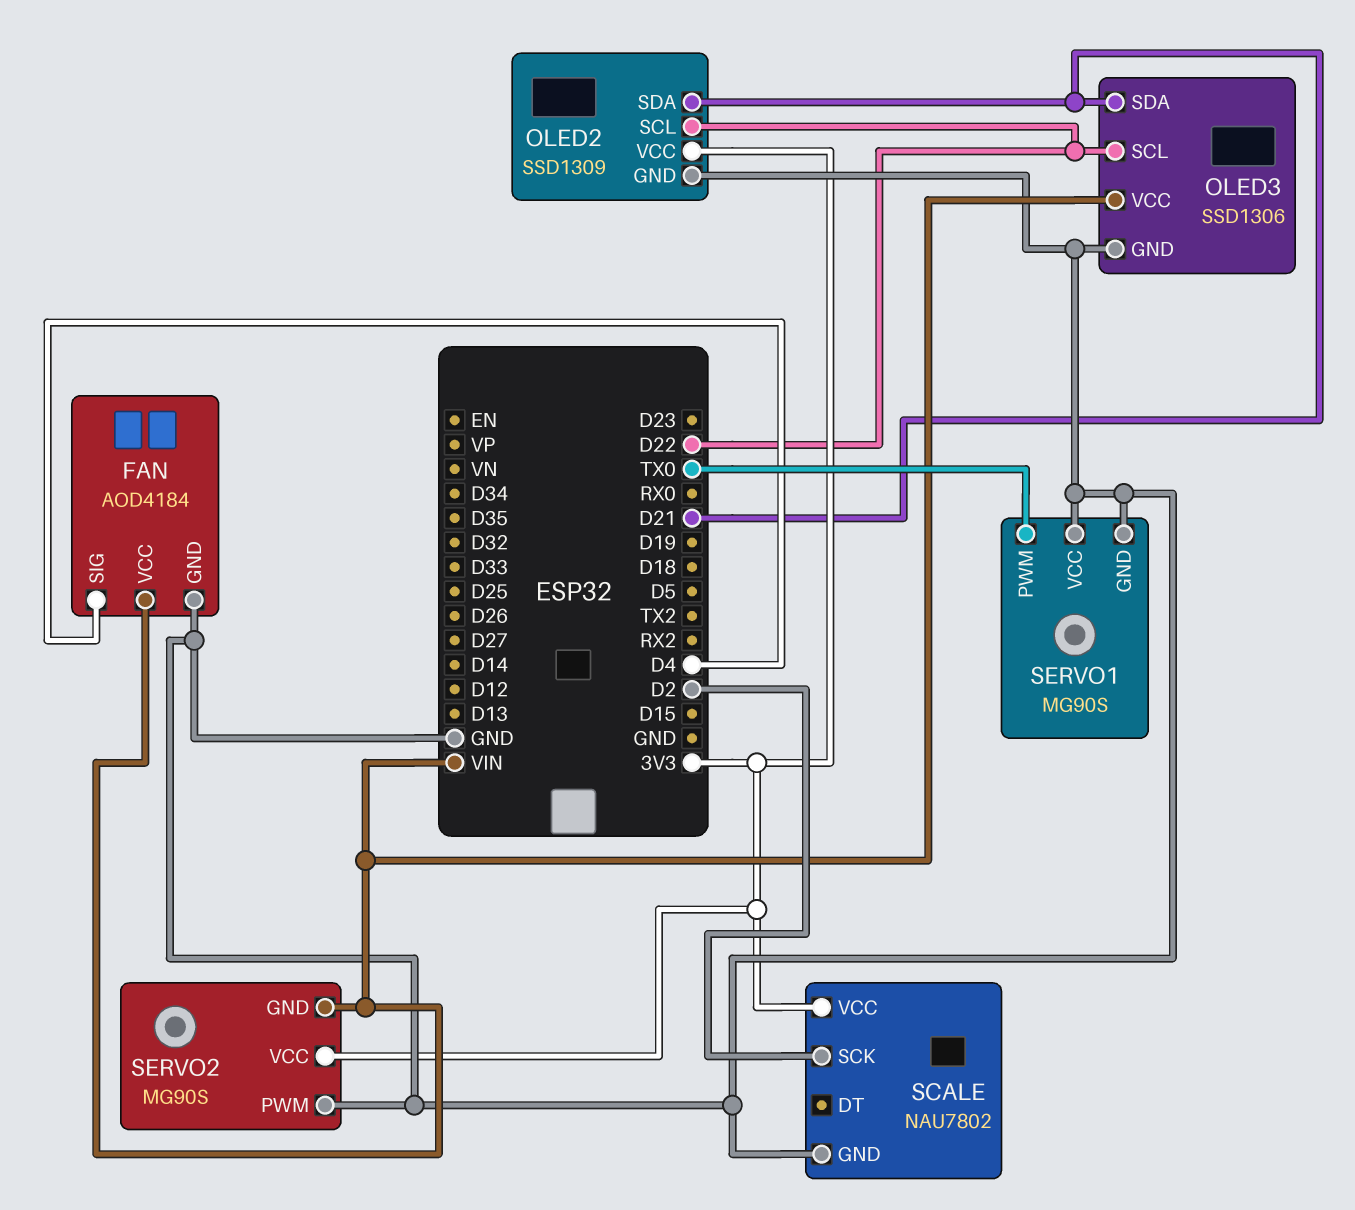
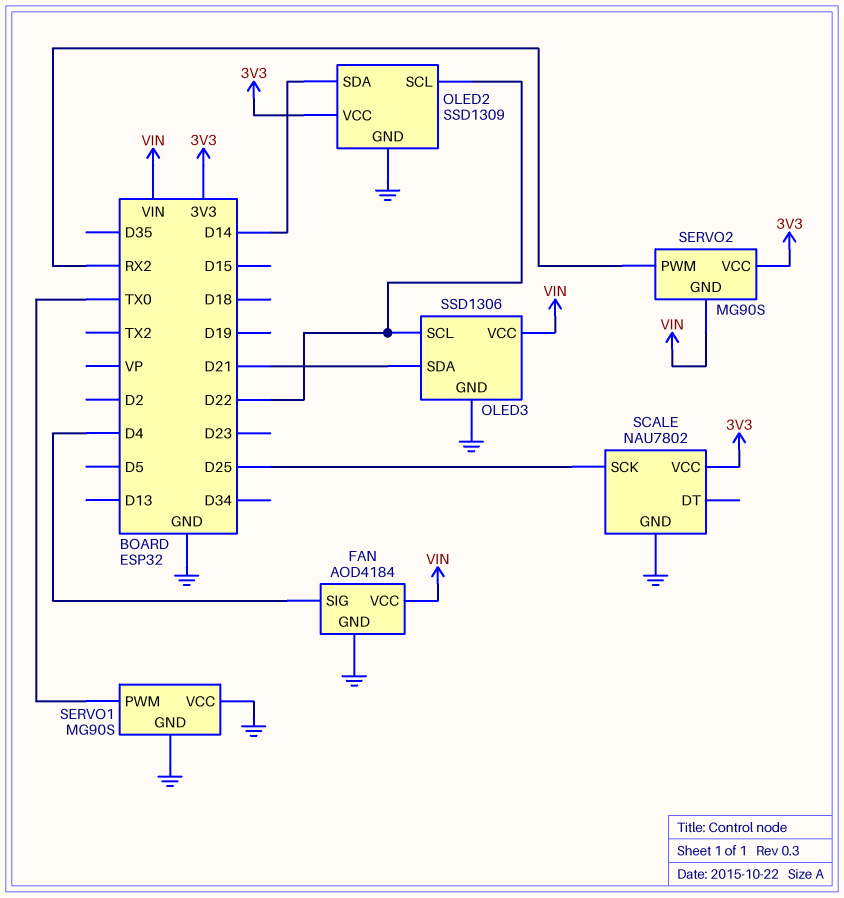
OLED2 pin SDA: D21 -> D14
SCALE pin SCK: D2 -> D25
SERVO2 pin PWM: GND -> RX2

